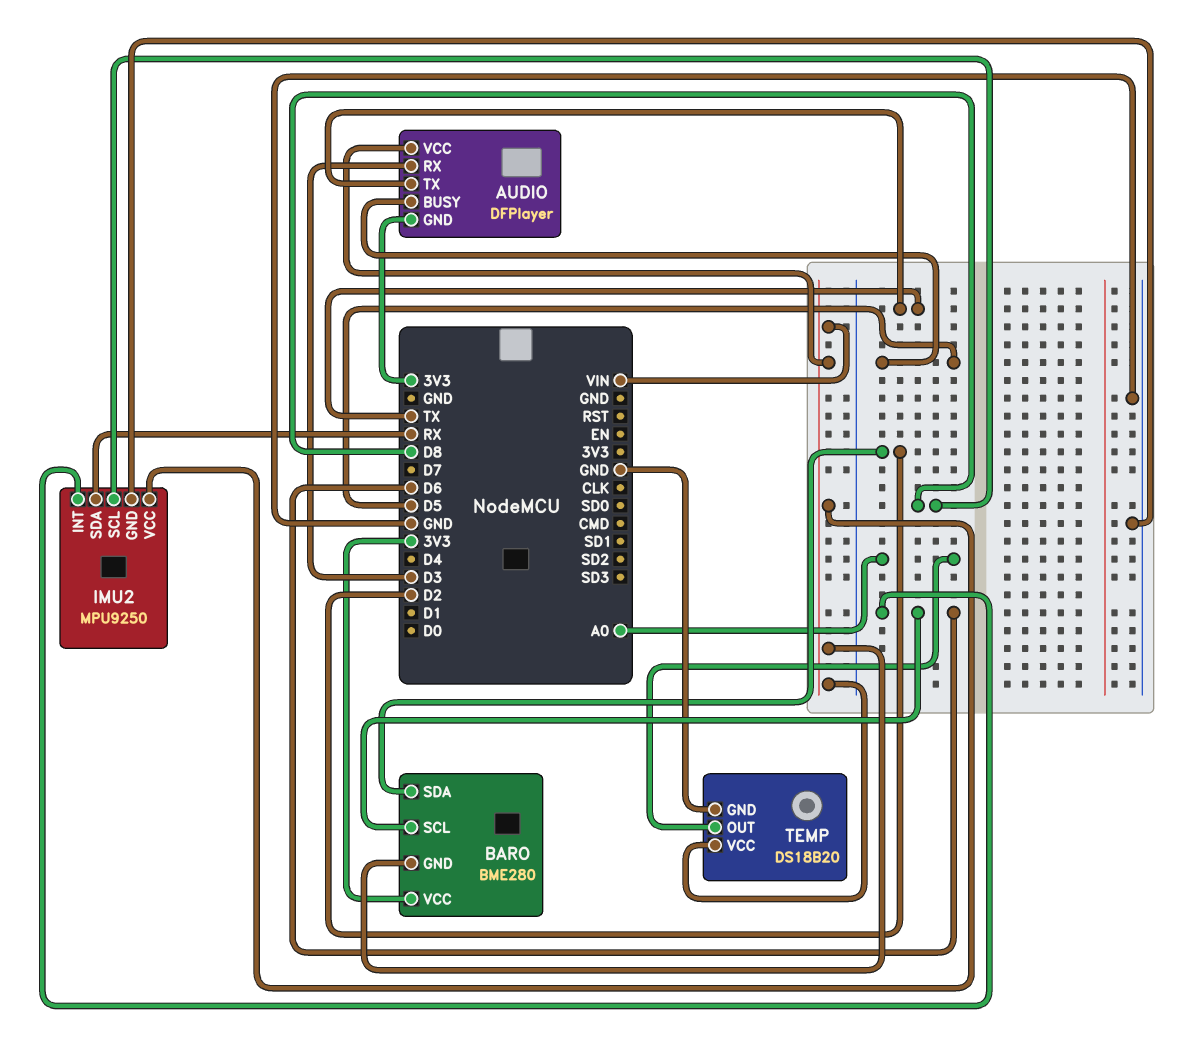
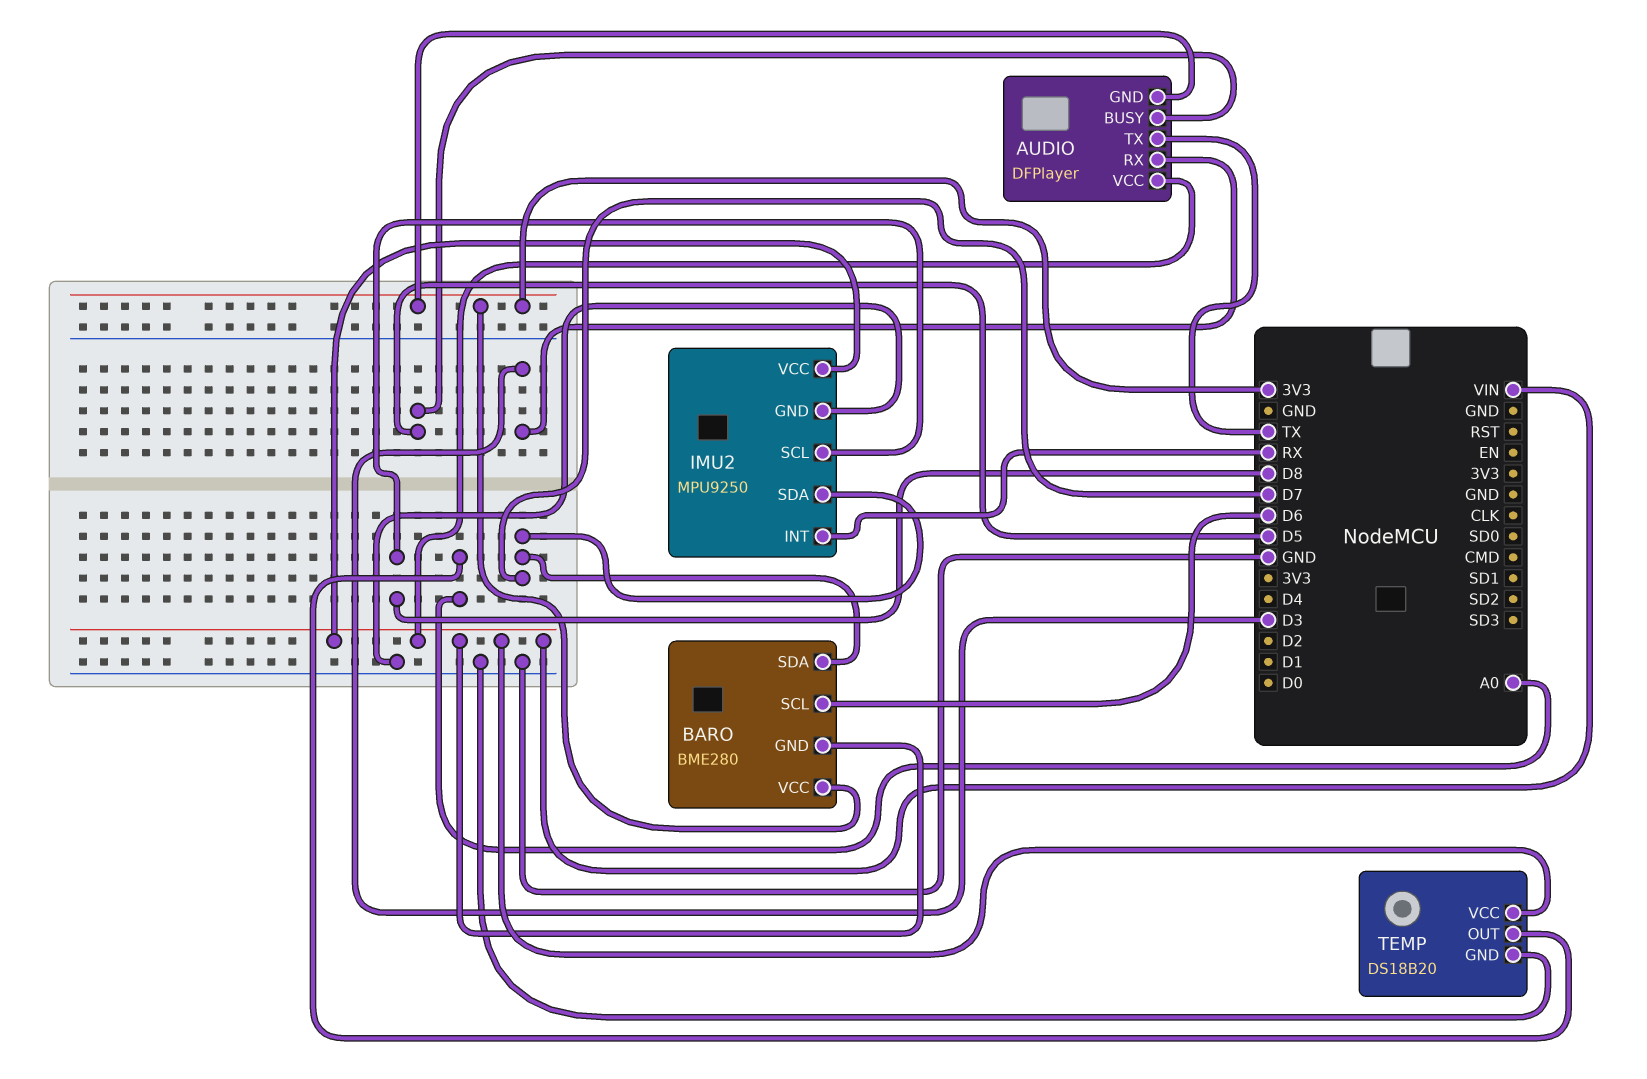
BARO pin SDA: D2 -> D7
IMU2 pin INT: D6 -> RX
IMU2 pin SDA: RX -> D7

